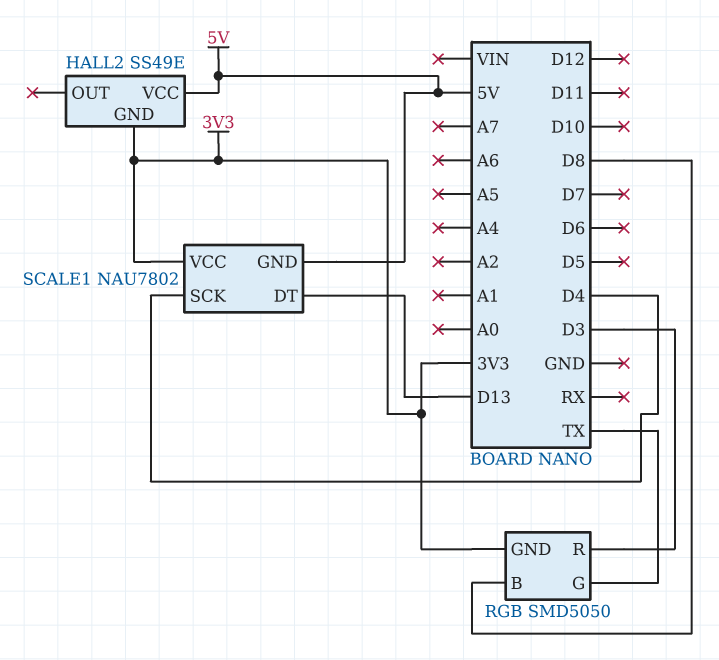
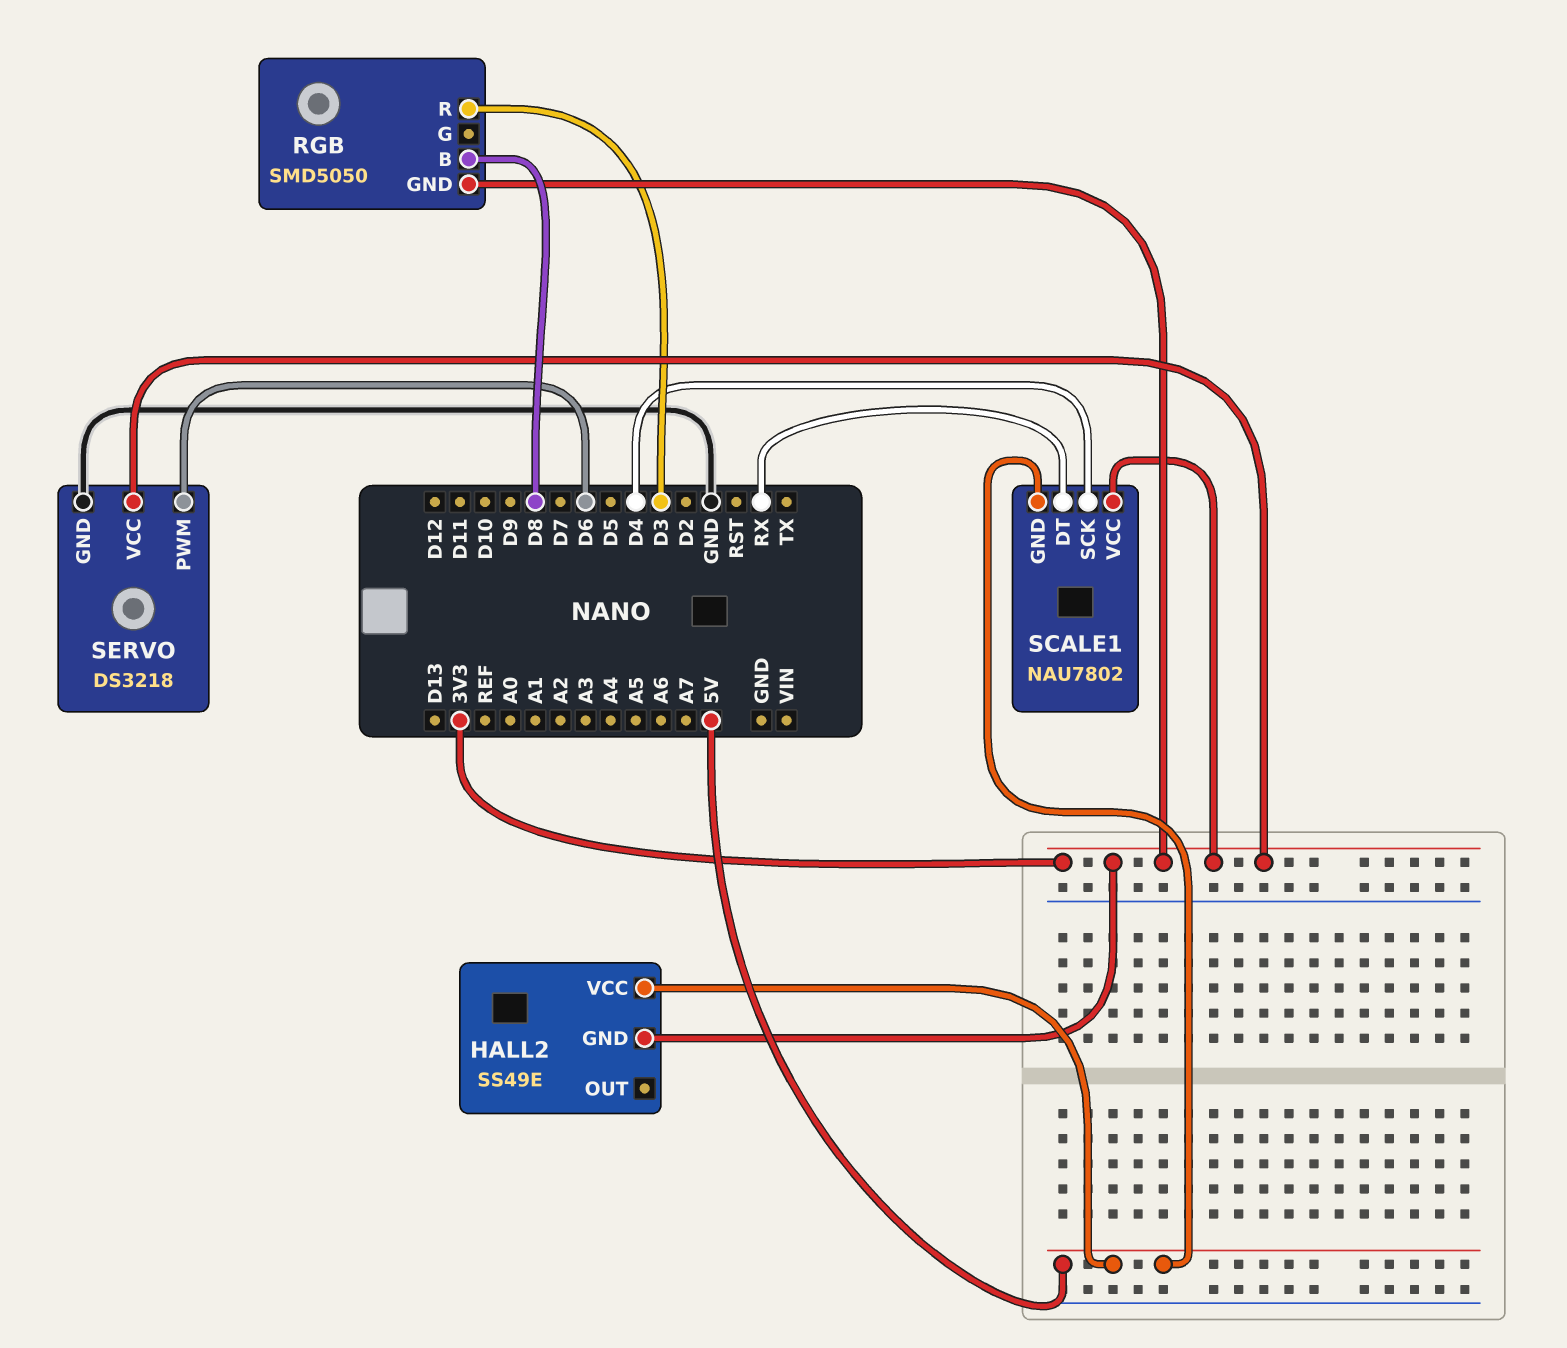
RGB pin G: TX -> none
SCALE1 pin DT: D13 -> RX
SERVO: none -> DS3218
SERVO pin GND: none -> GND
SERVO pin PWM: none -> D6
SERVO pin VCC: none -> 3V3

